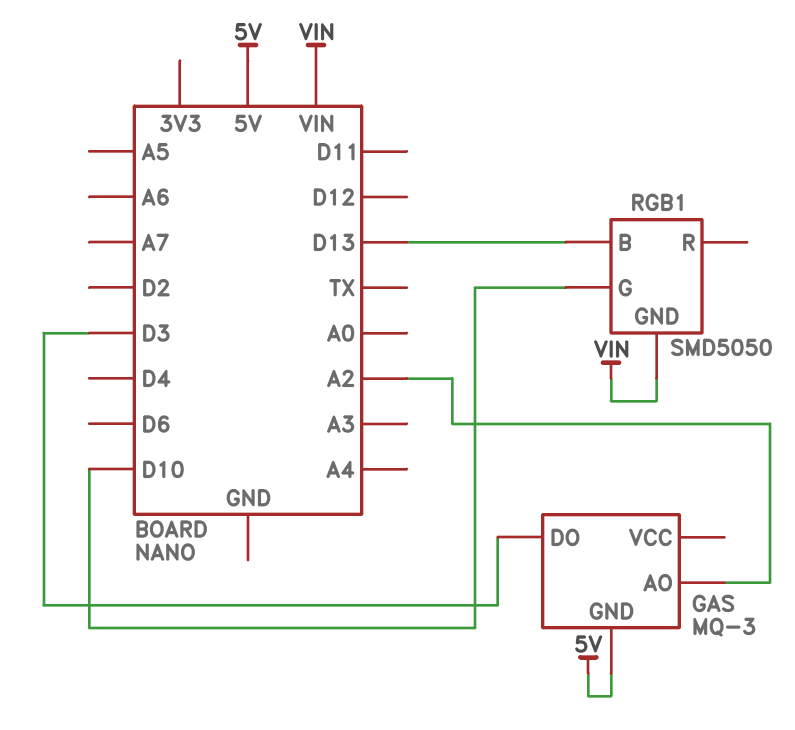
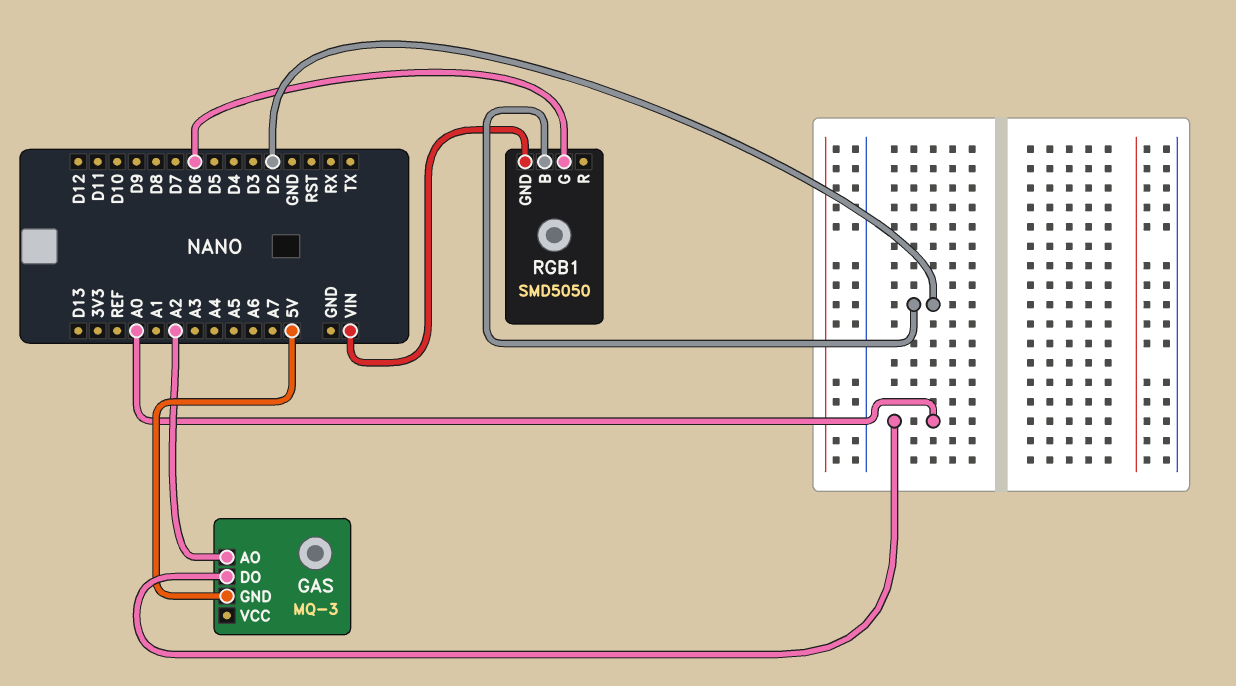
GAS pin DO: D3 -> A0
RGB1 pin B: D13 -> D2
RGB1 pin G: D10 -> D6

